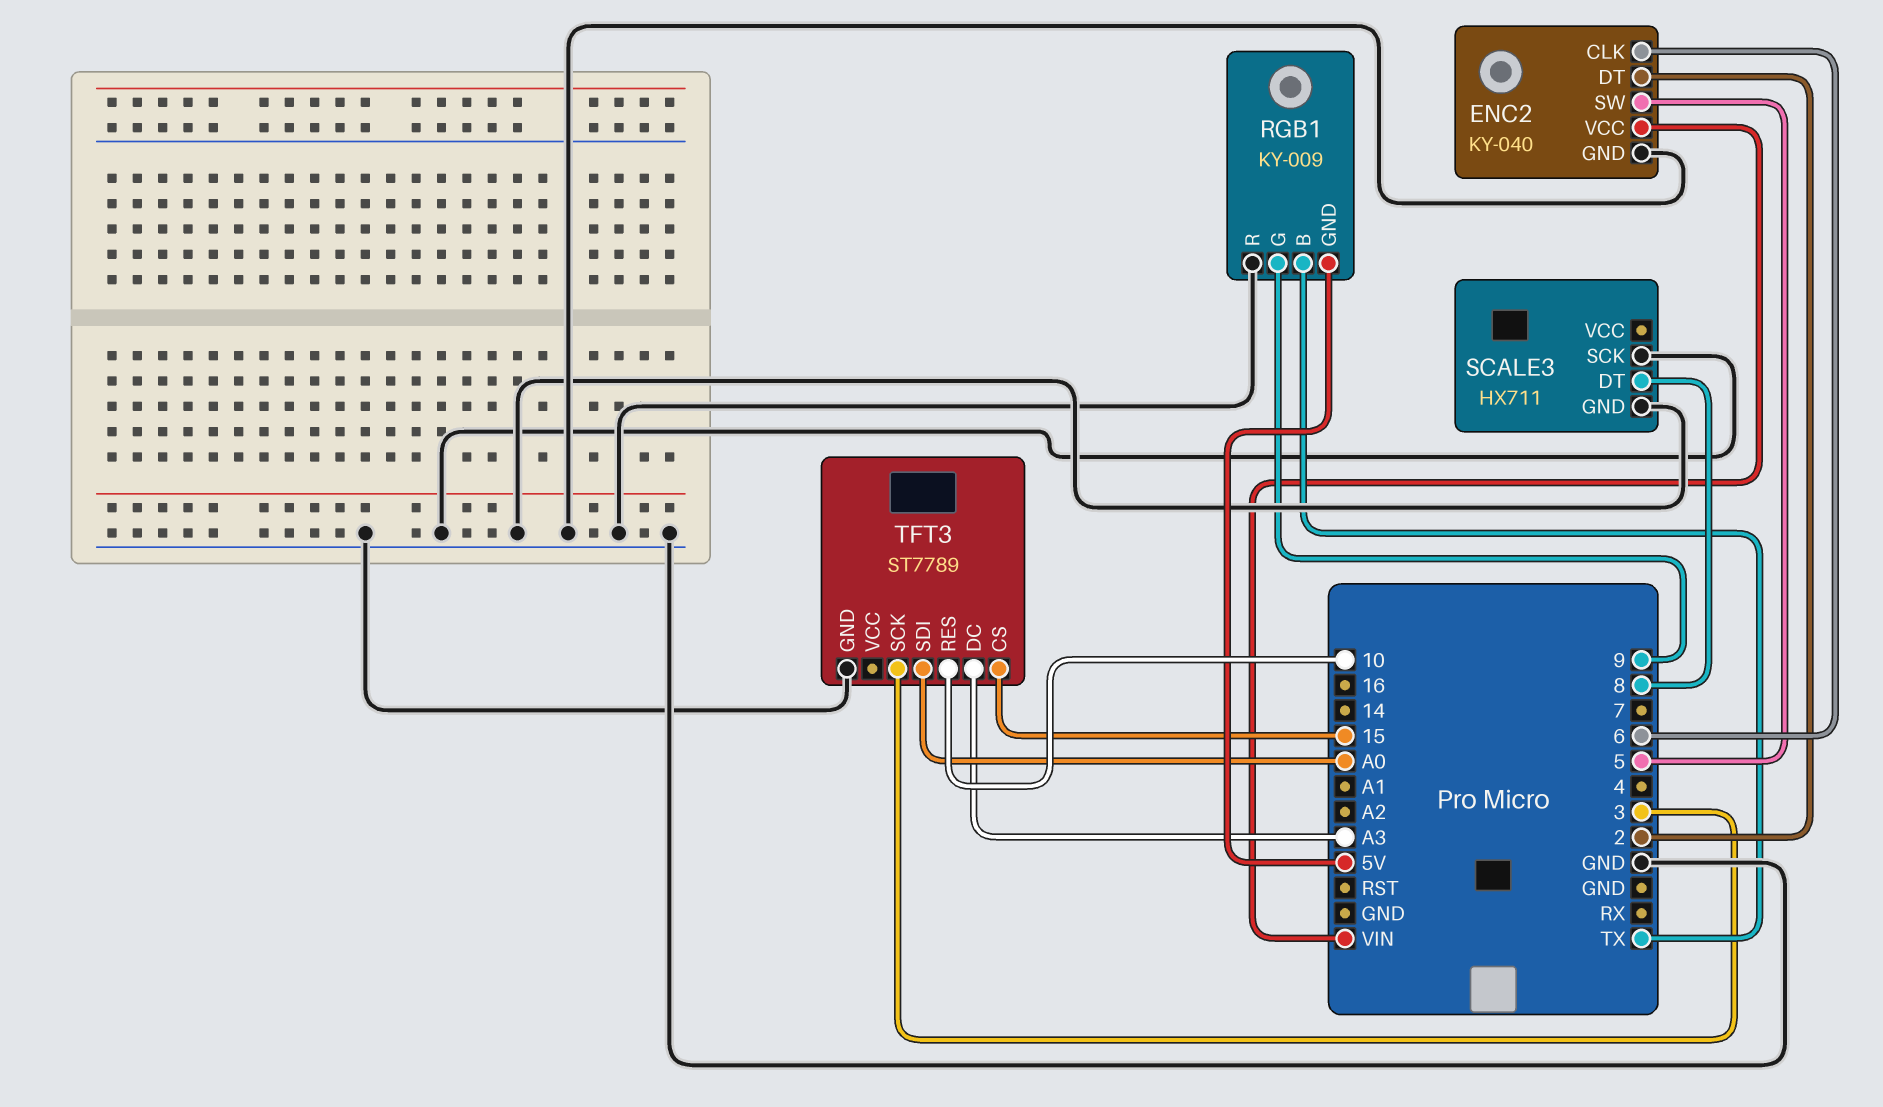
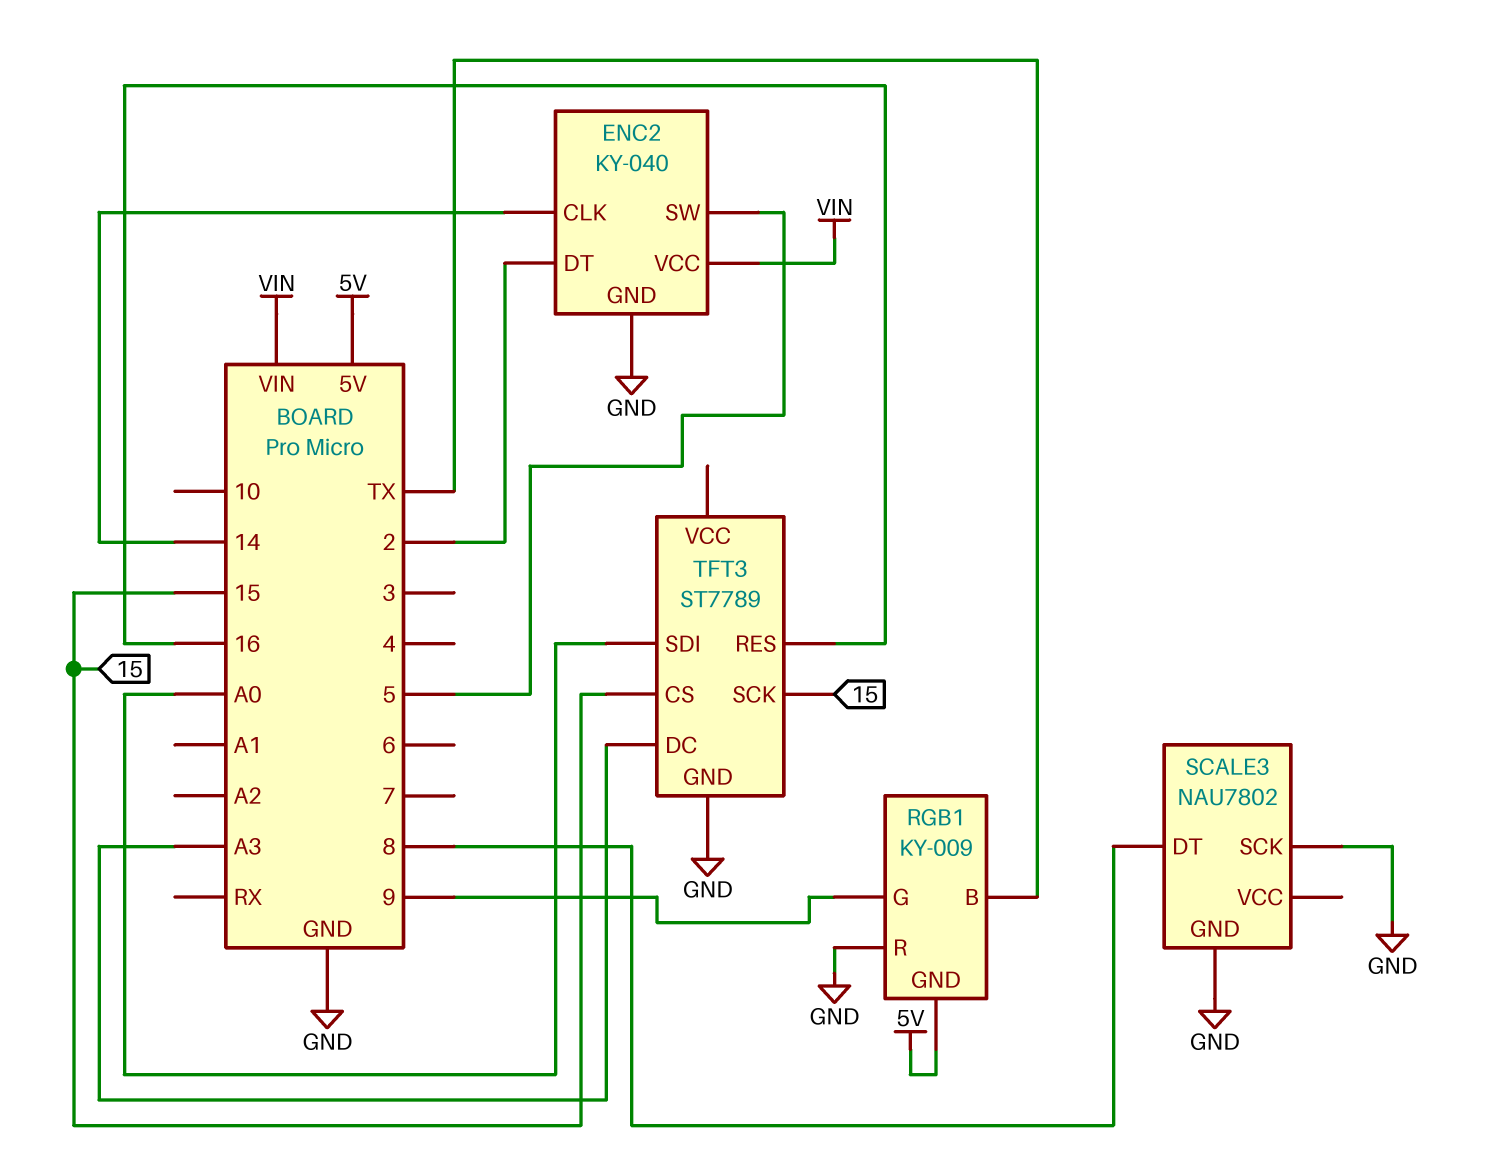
ENC2 pin CLK: 6 -> 14
SCALE3: HX711 -> NAU7802
TFT3 pin RES: 10 -> 16
TFT3 pin SCK: 3 -> 15

